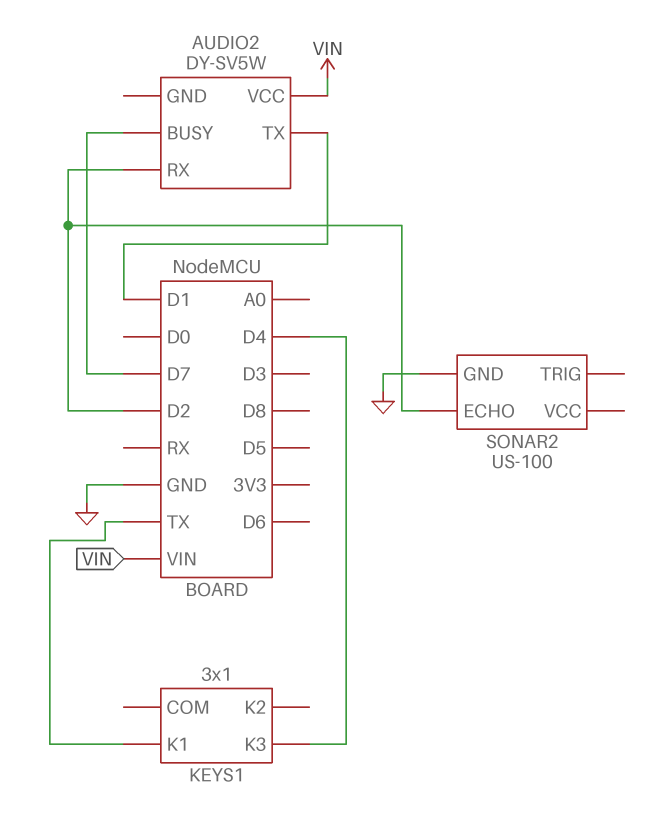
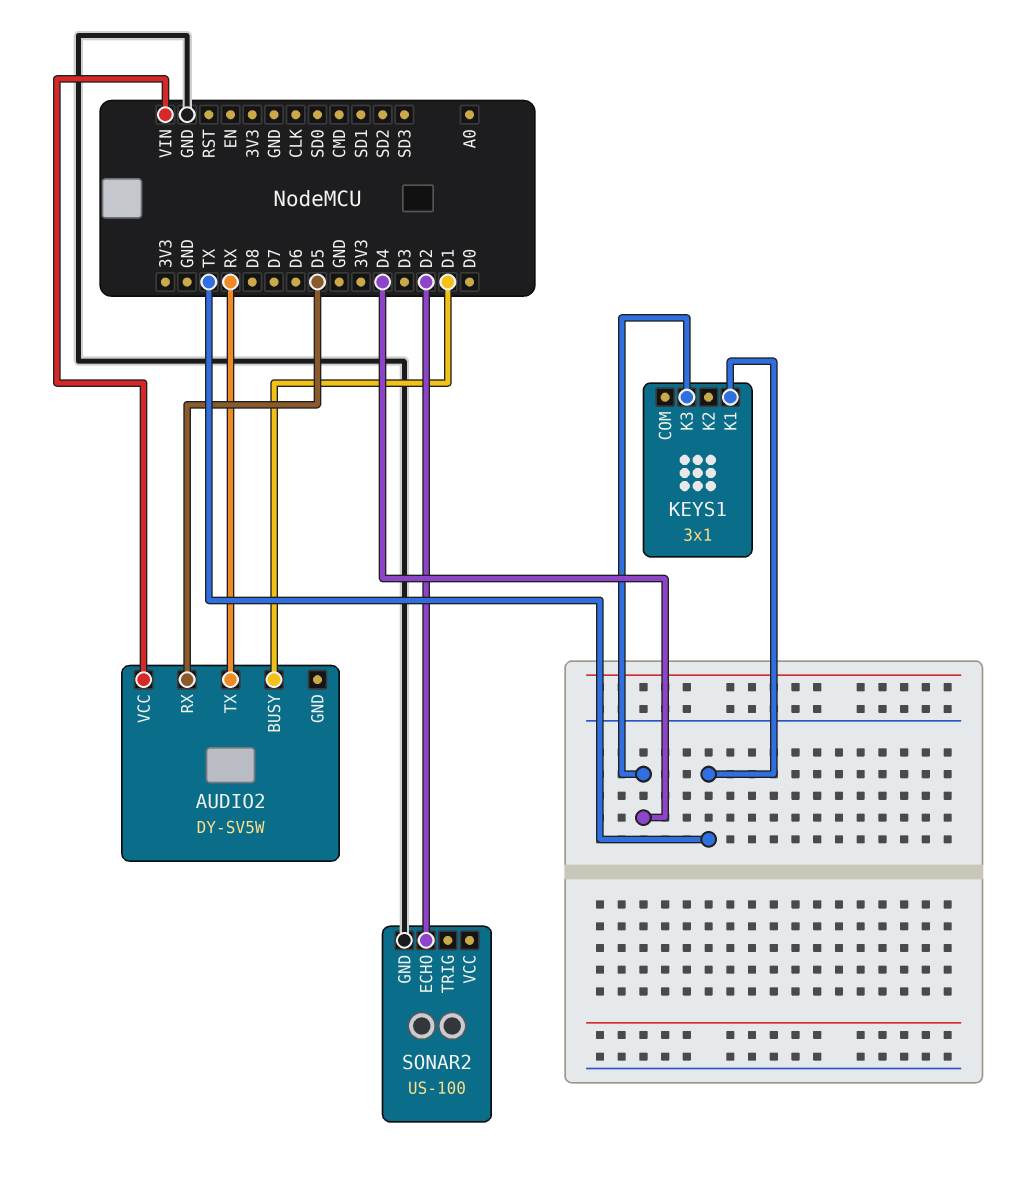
AUDIO2 pin BUSY: D7 -> D1
AUDIO2 pin RX: D2 -> D5
AUDIO2 pin TX: D1 -> RX

